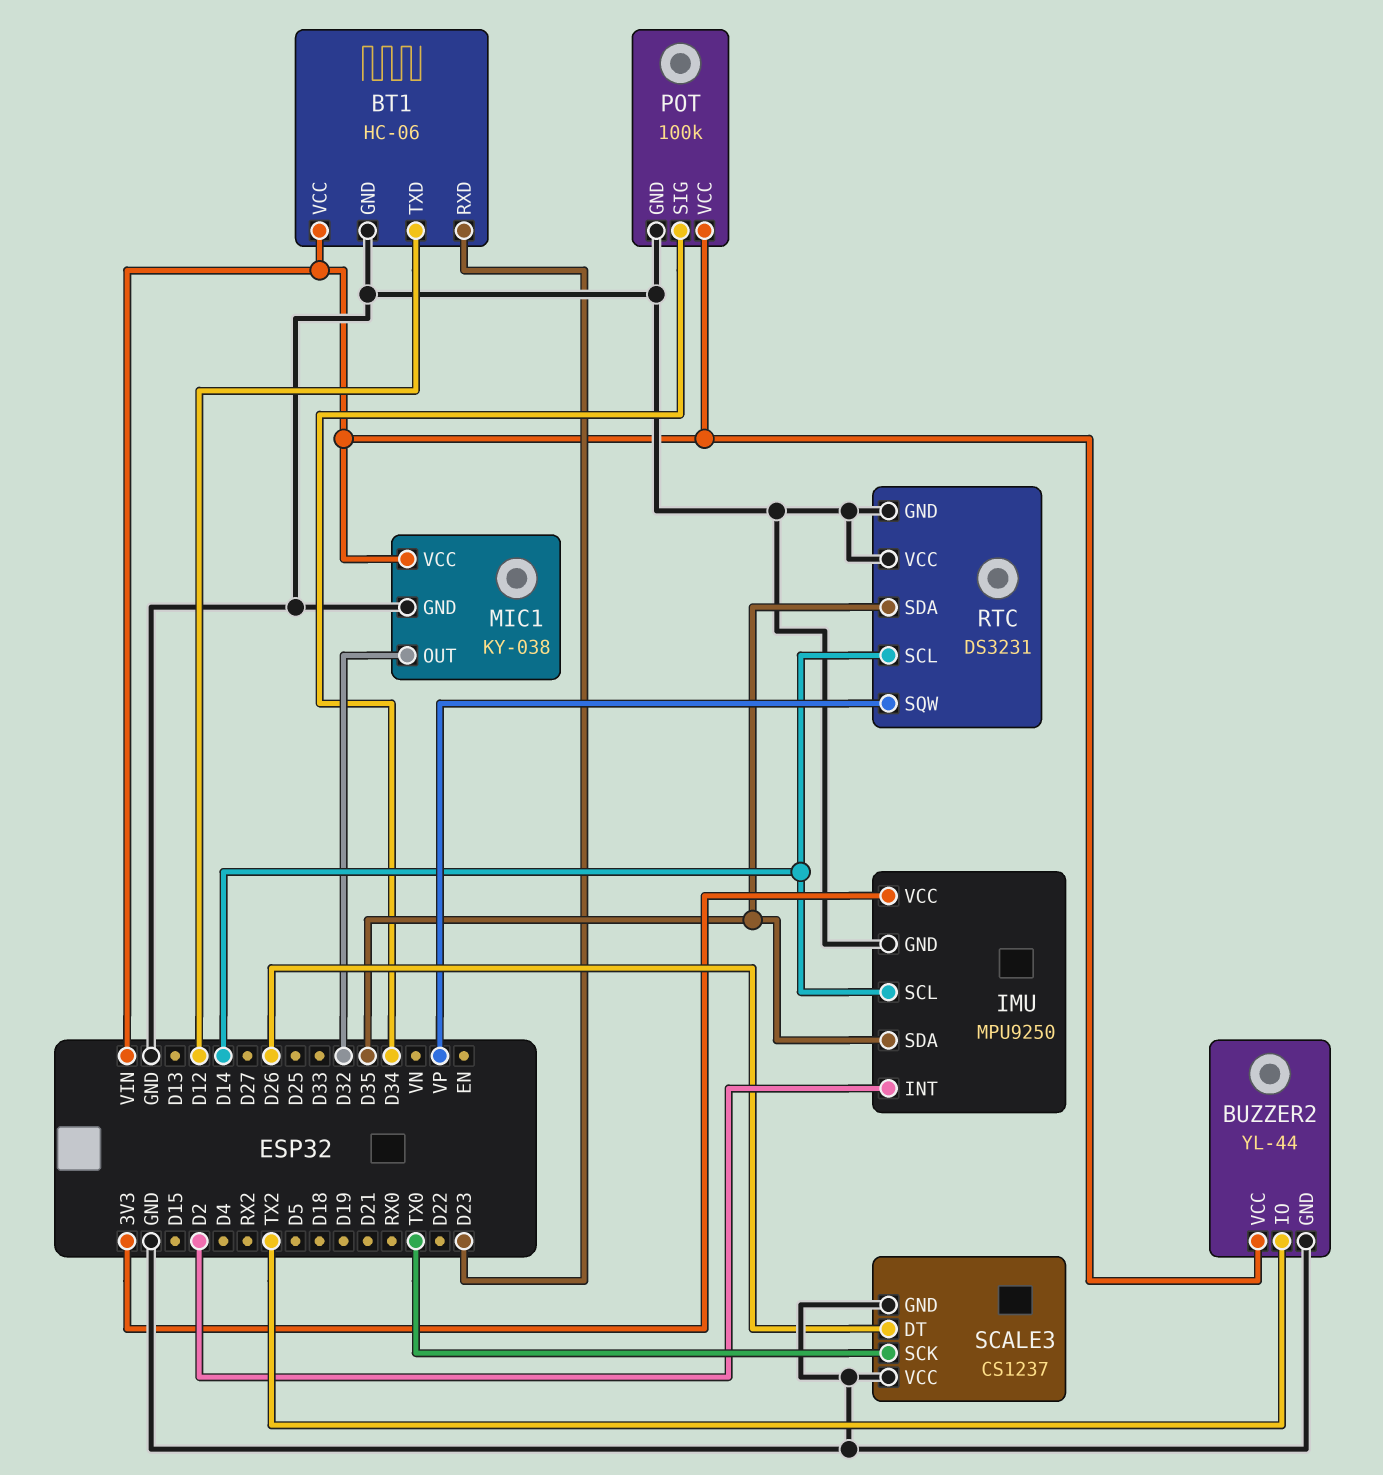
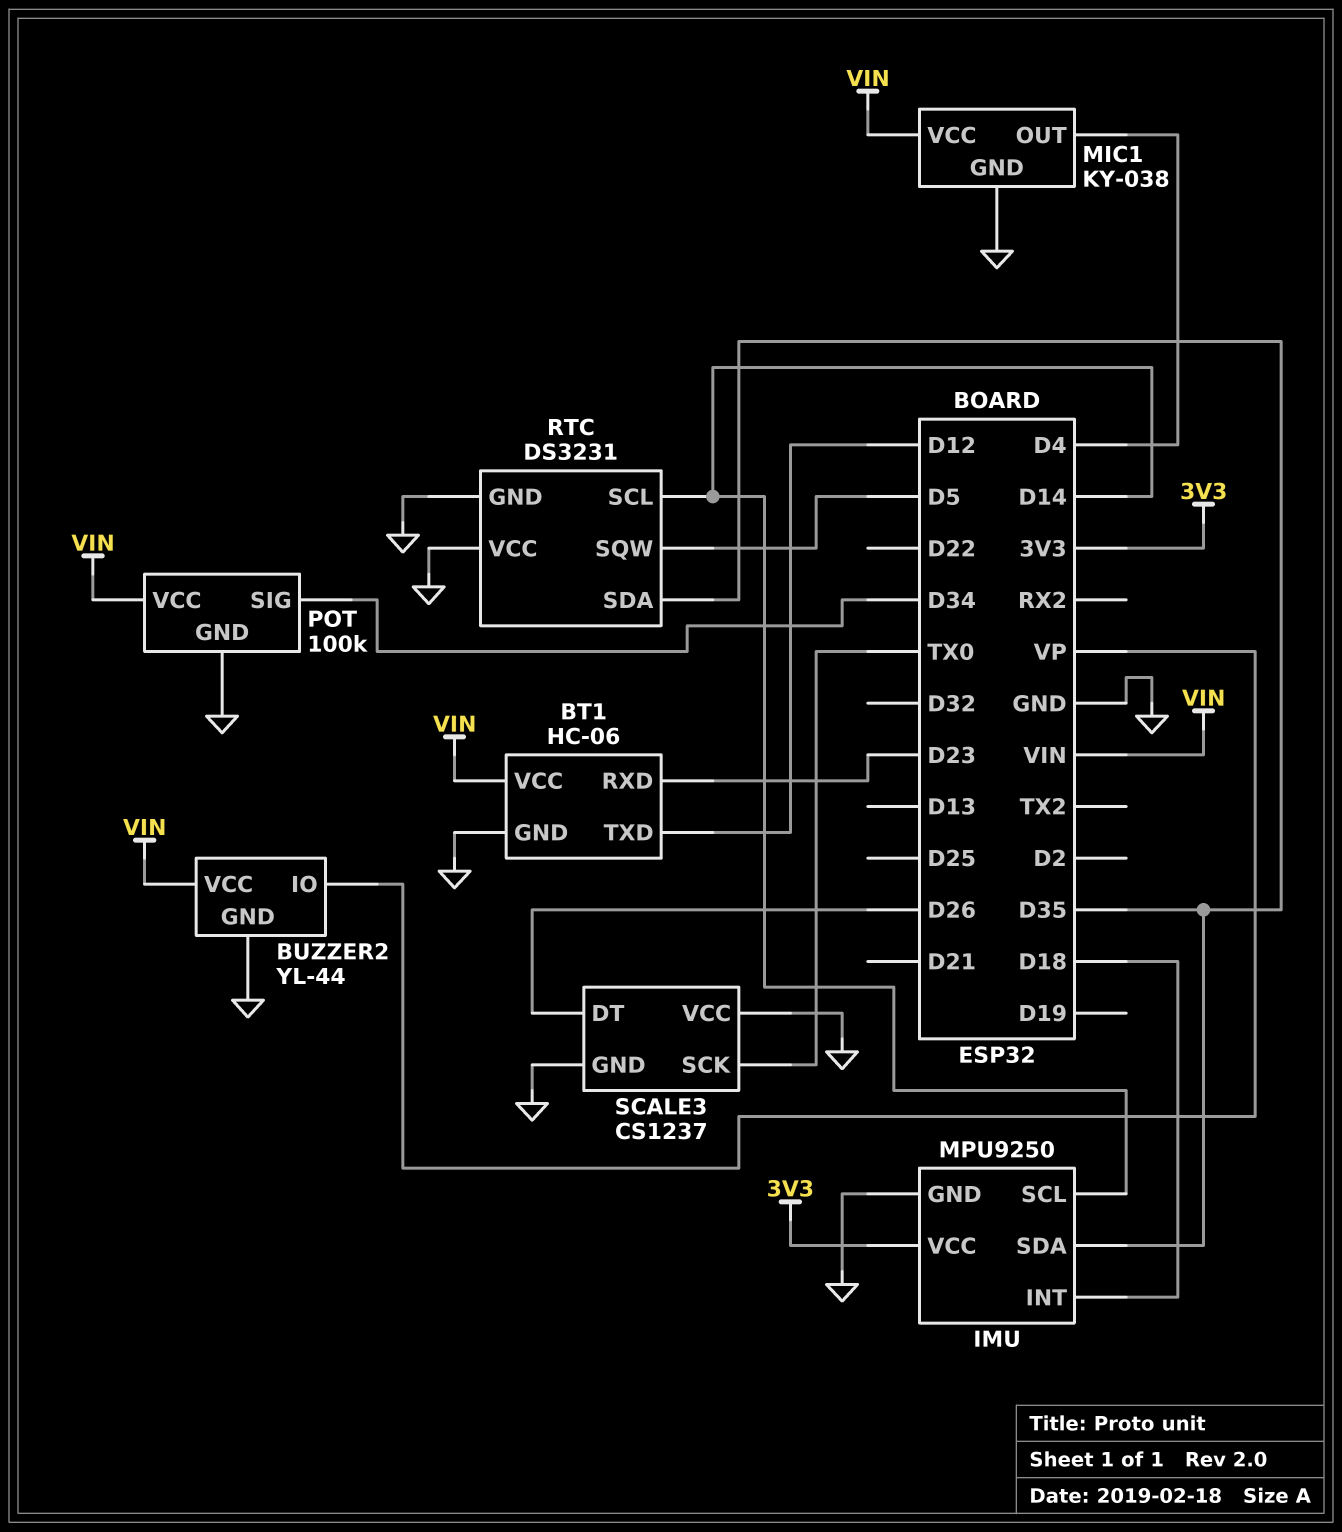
BUZZER2 pin IO: TX2 -> VP
IMU pin INT: D2 -> D18
MIC1 pin OUT: D32 -> D4
RTC pin SQW: VP -> D5

